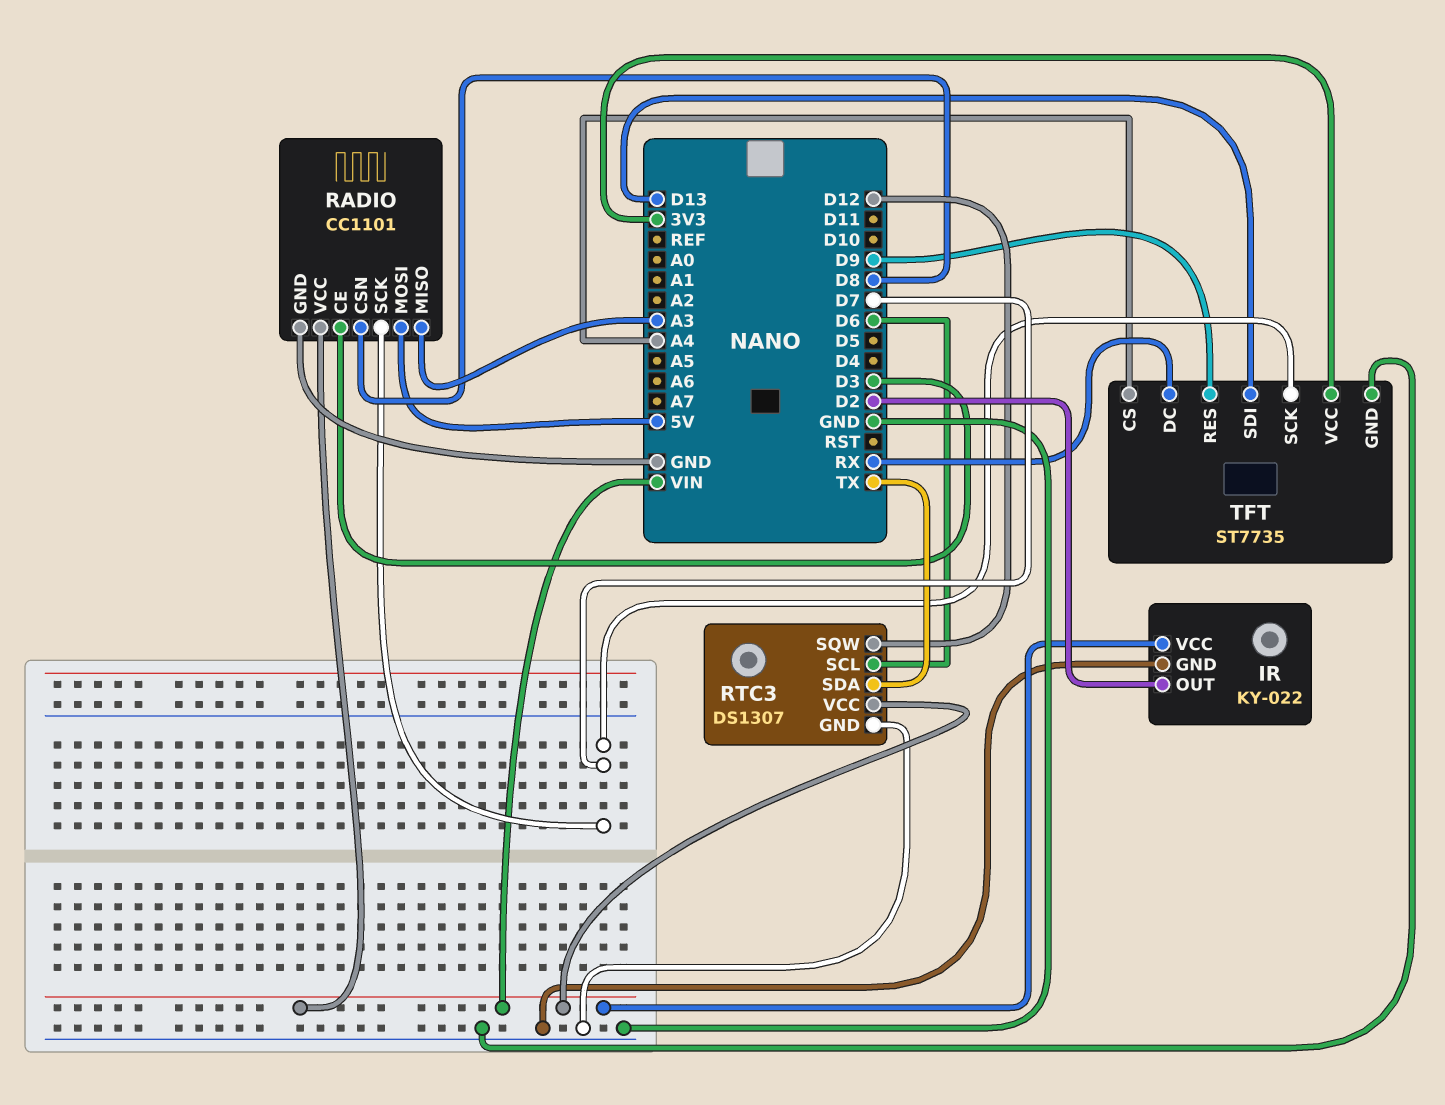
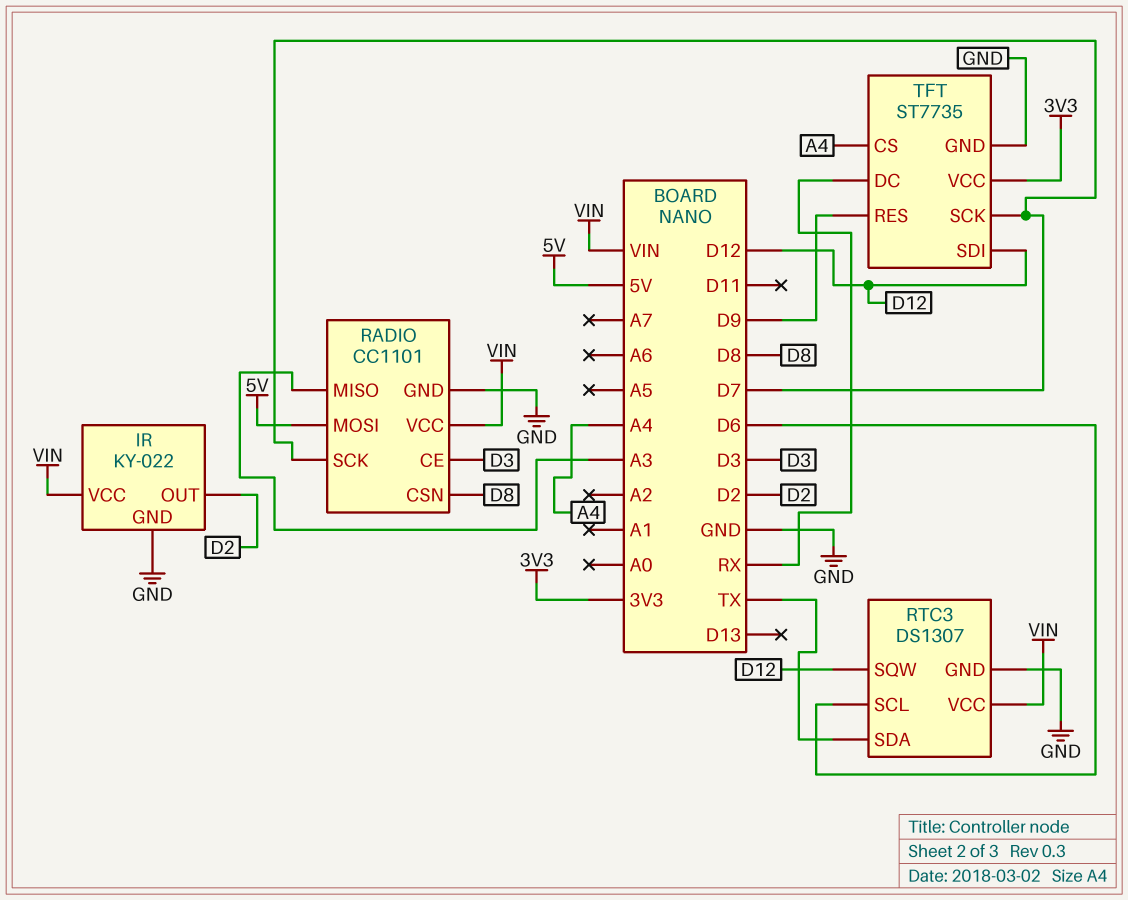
TFT pin SDI: D13 -> D12

